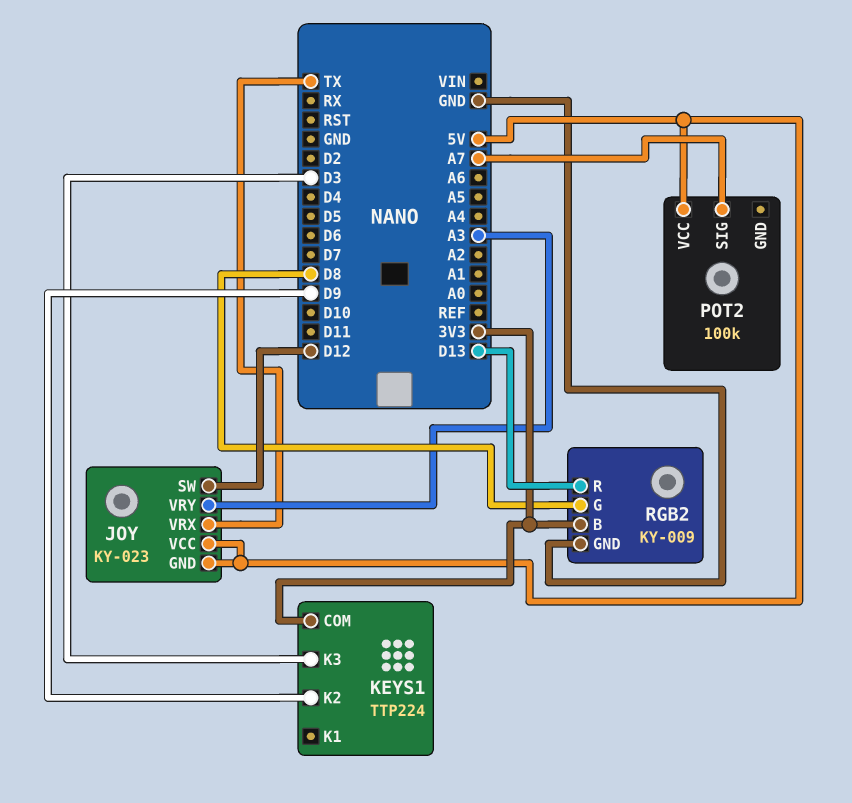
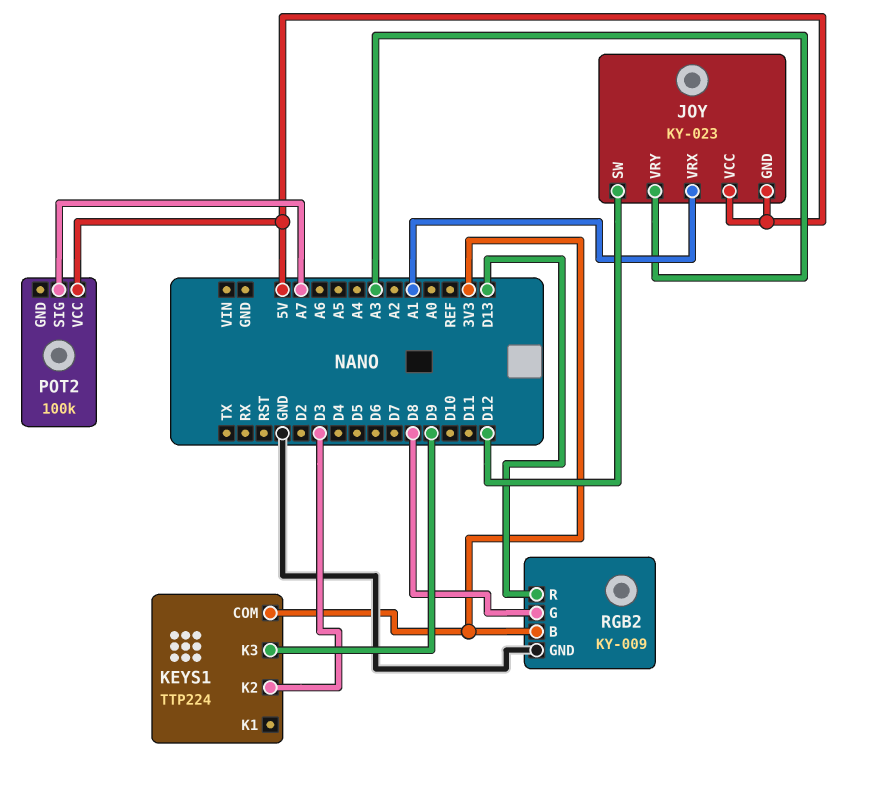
JOY pin VRX: TX -> A1
KEYS1 pin K2: D9 -> D3
KEYS1 pin K3: D3 -> D9

